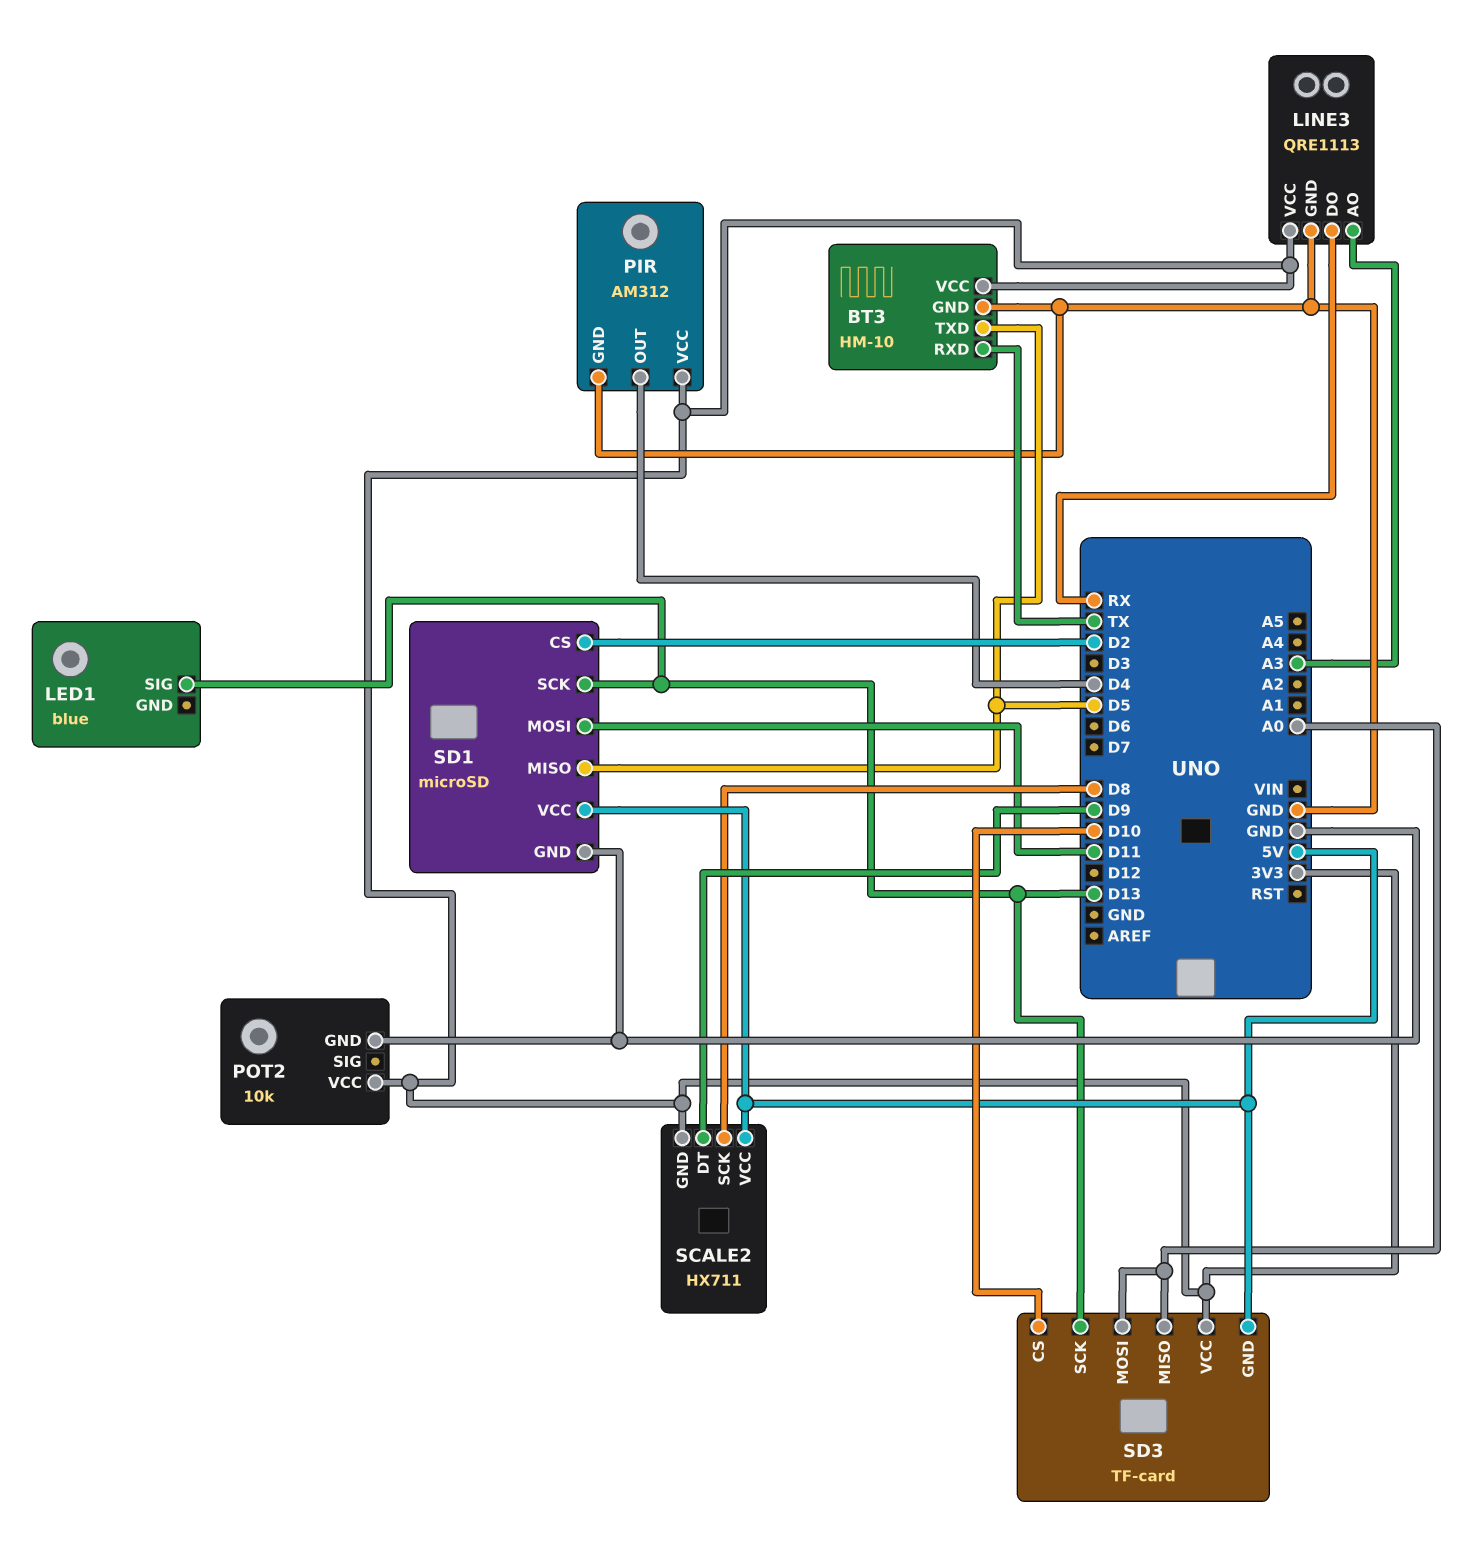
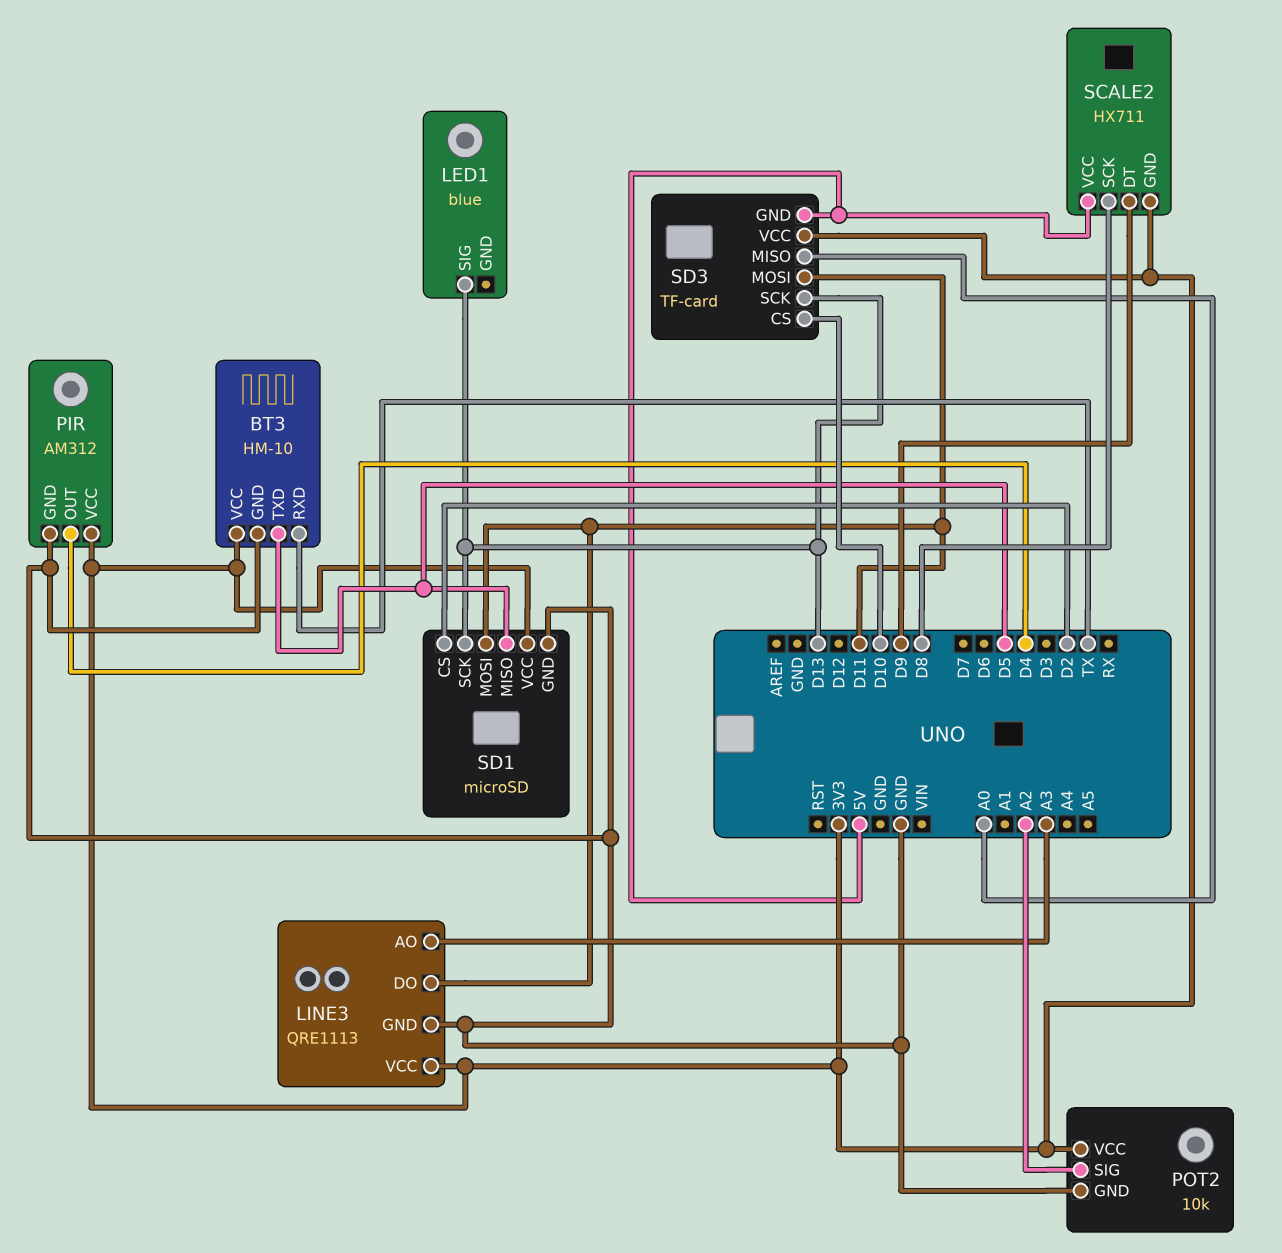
LINE3 pin DO: RX -> D11
POT2 pin SIG: none -> A2
SD1 pin VCC: 5V -> 3V3
SD3 pin MOSI: A0 -> D11

